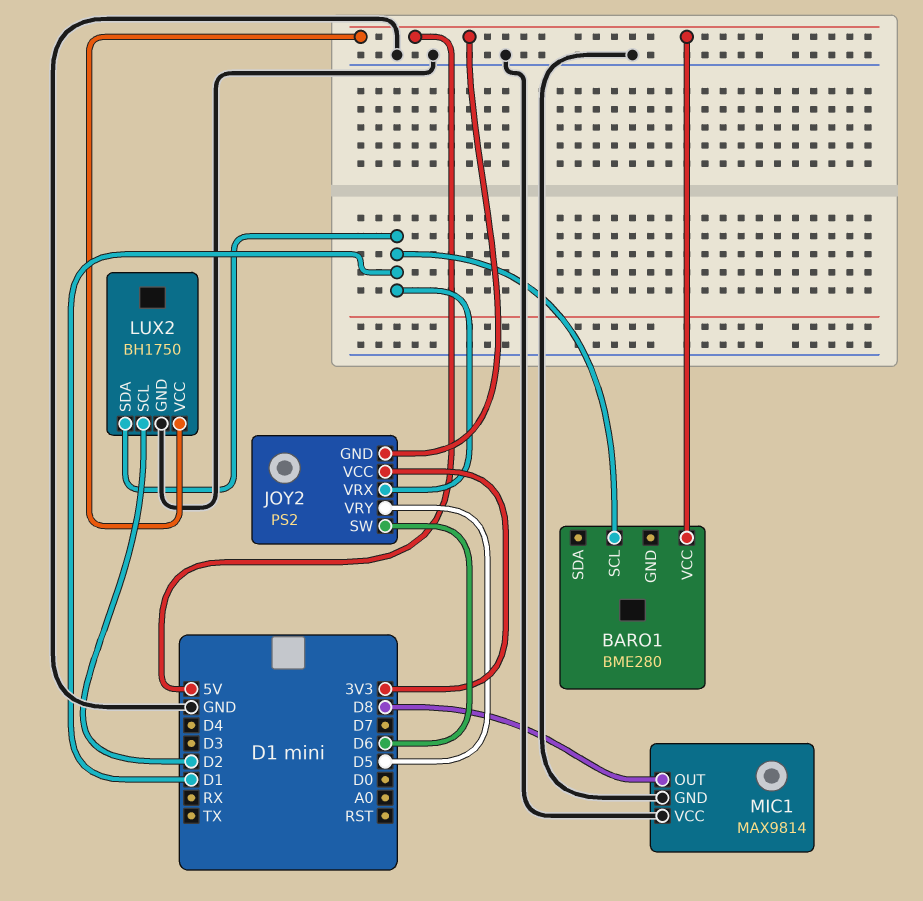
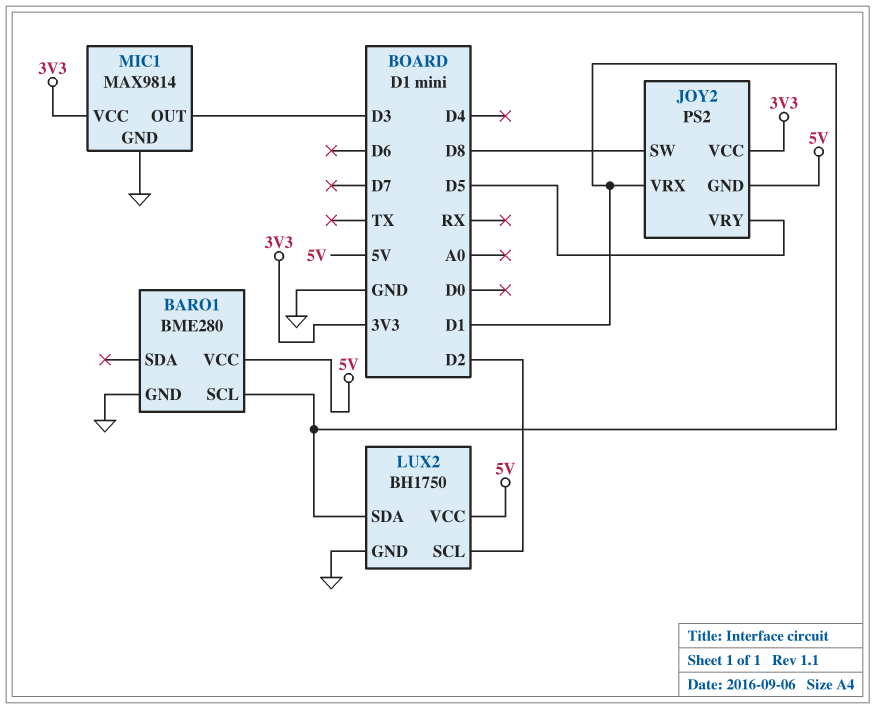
BARO1 pin GND: none -> GND
JOY2 pin SW: D6 -> D8
MIC1 pin OUT: D8 -> D3
MIC1 pin VCC: GND -> 3V3

